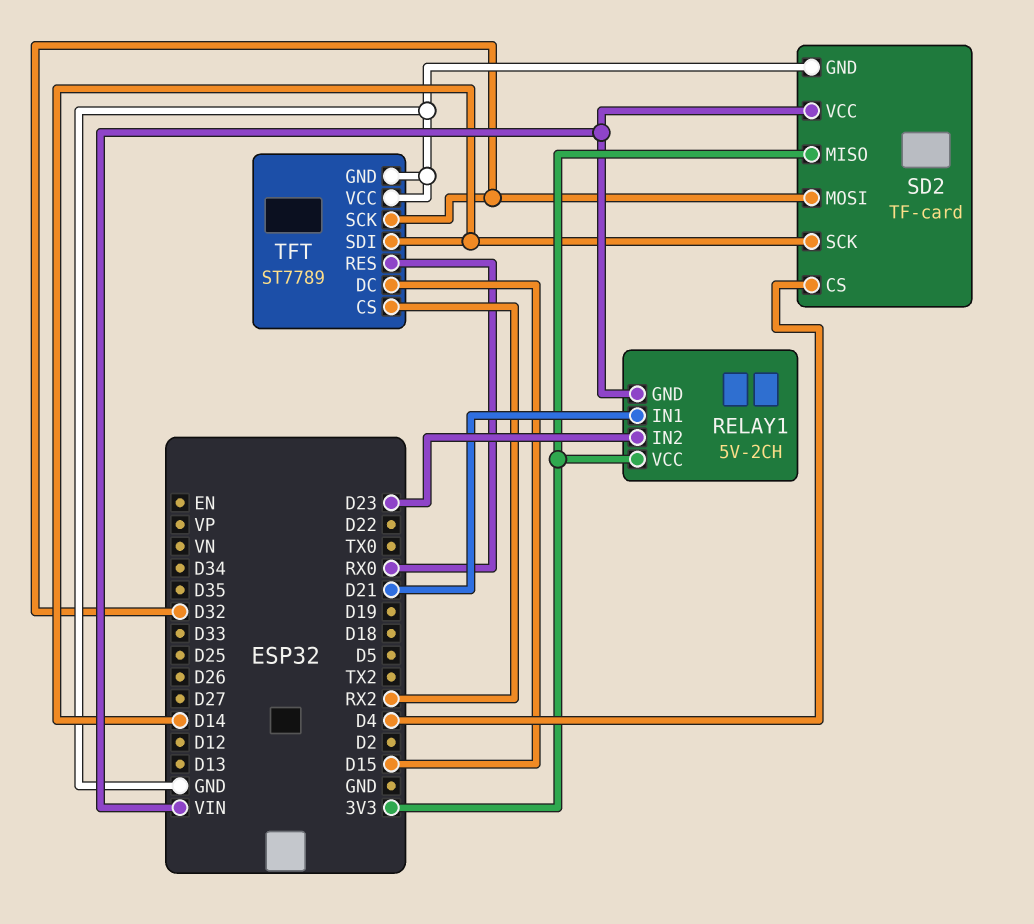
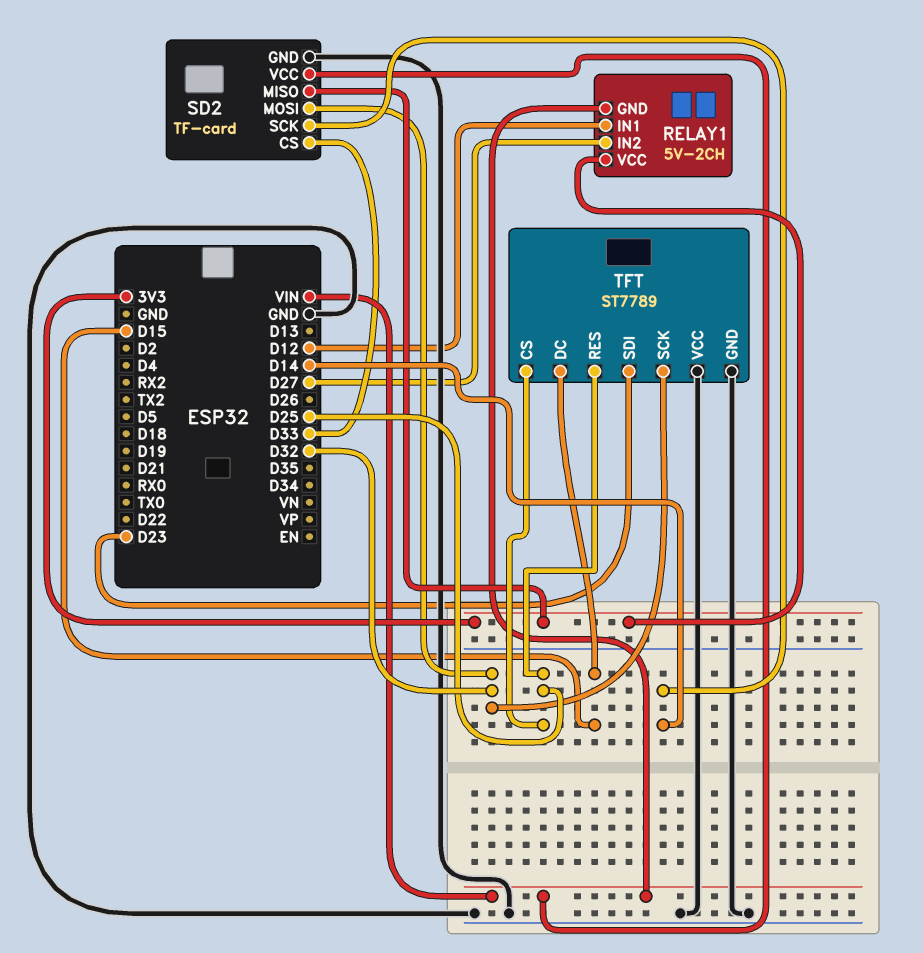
RELAY1 pin IN1: D21 -> D12
RELAY1 pin IN2: D23 -> D27
SD2 pin CS: D4 -> D33
TFT pin CS: RX2 -> D25
TFT pin RES: RX0 -> D25
TFT pin SDI: D14 -> D23

